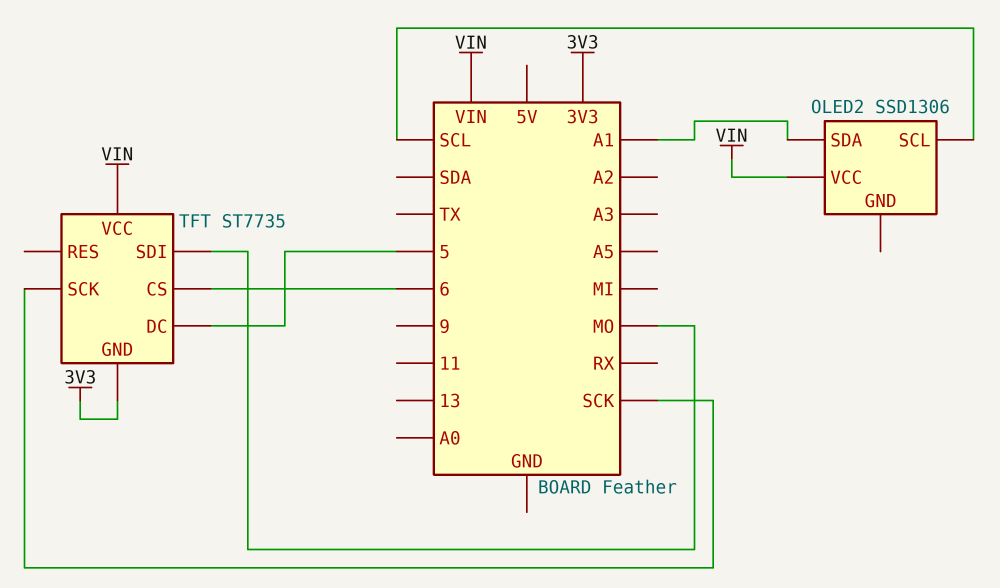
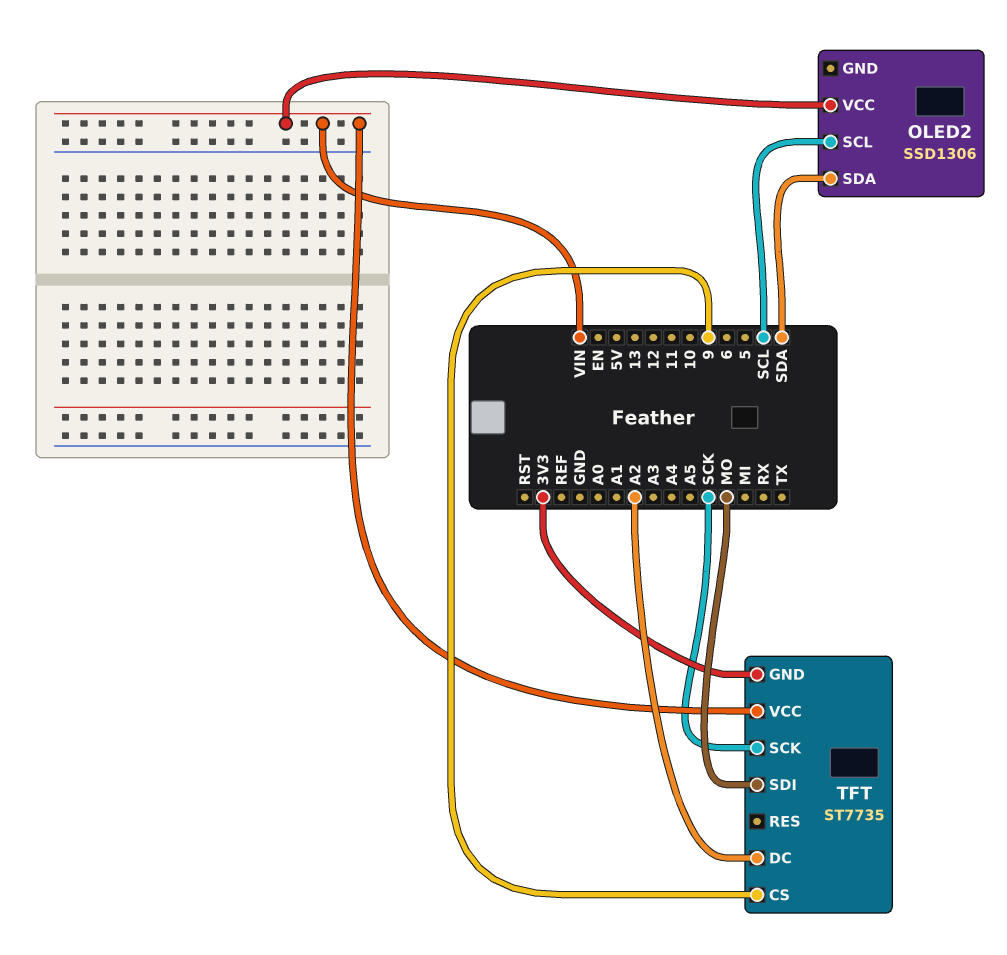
OLED2 pin SDA: A1 -> SDA
TFT pin CS: 6 -> 9
TFT pin DC: 5 -> A2

